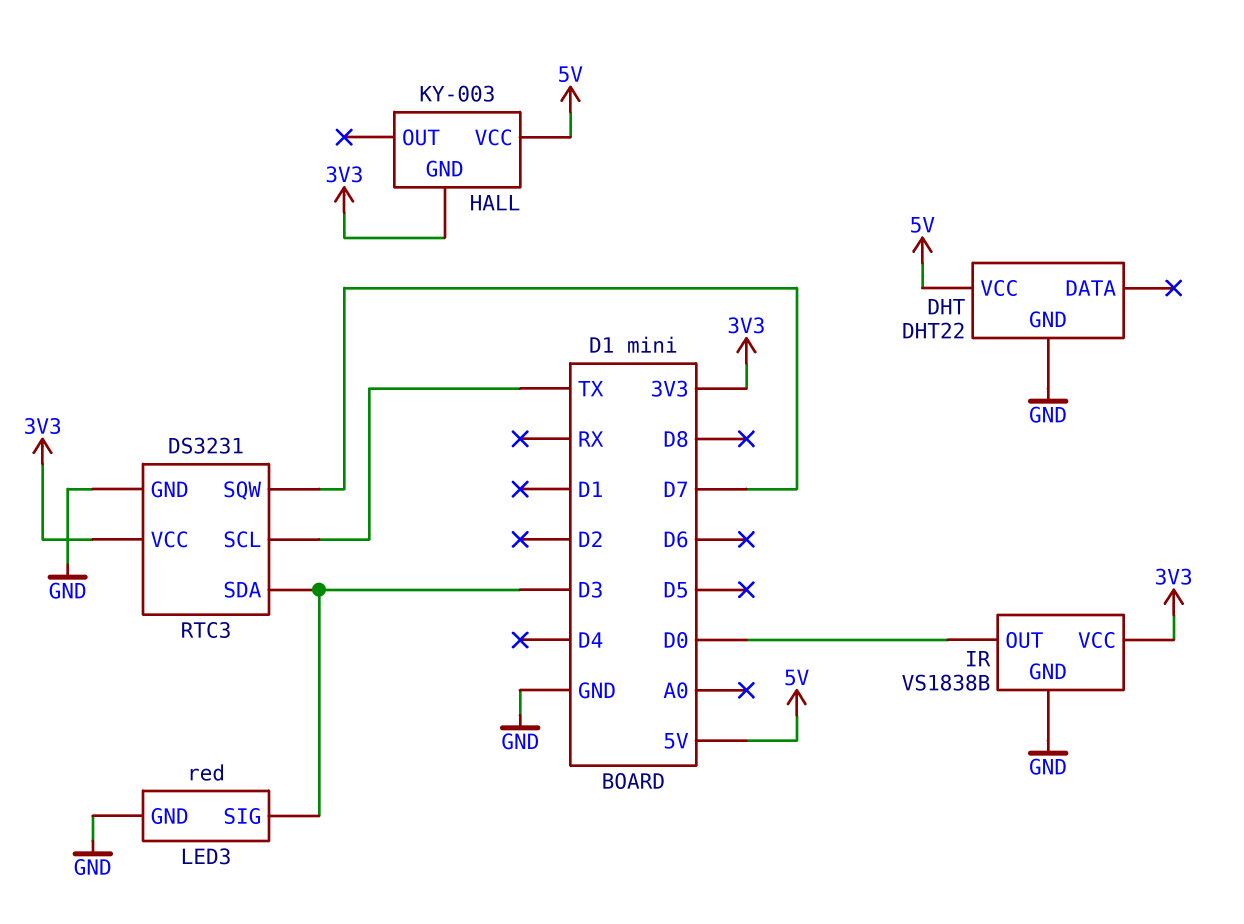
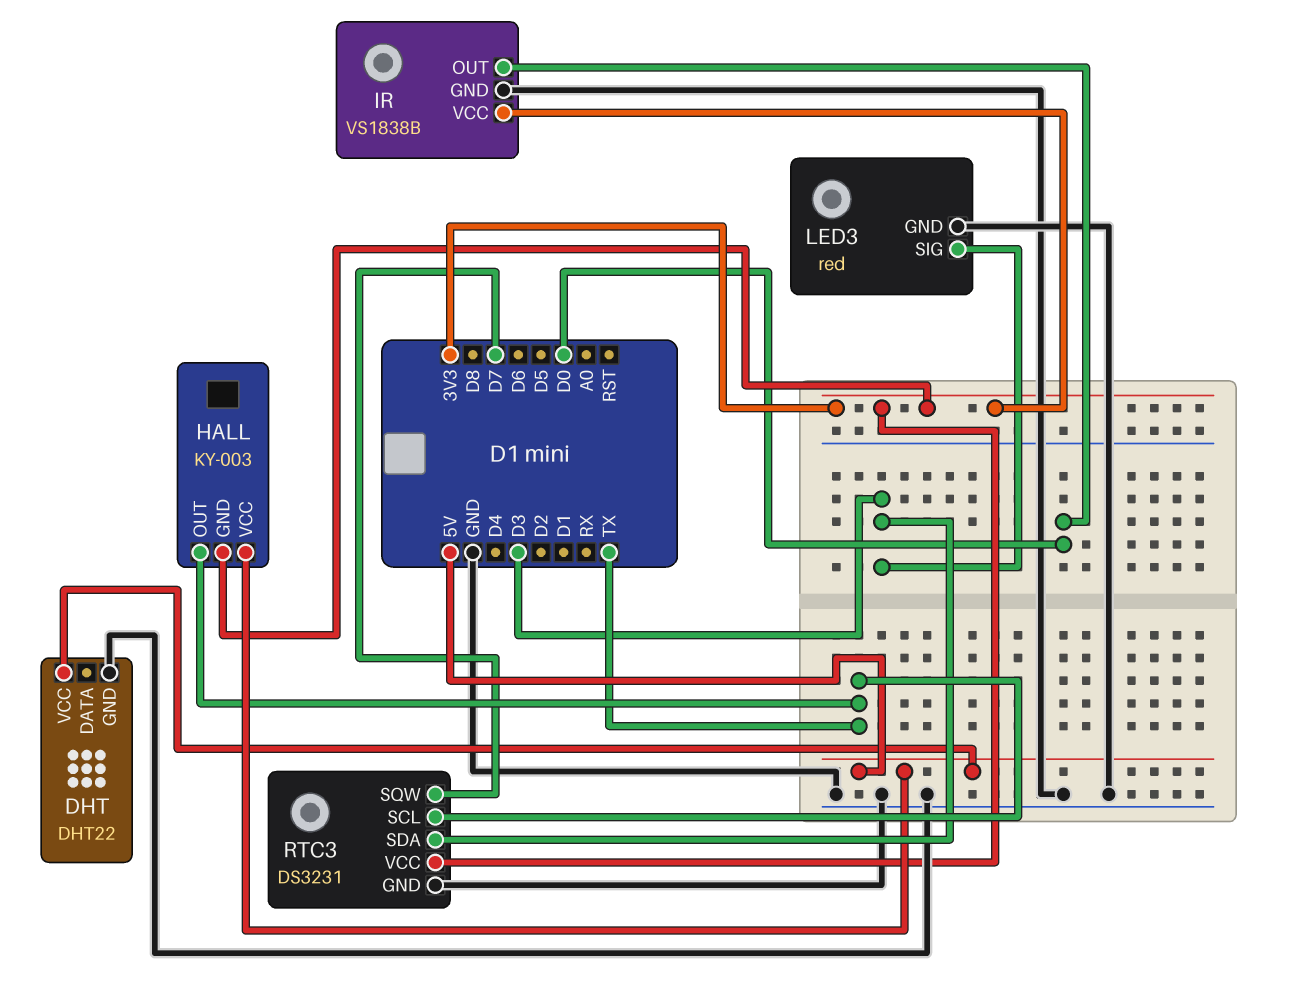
HALL pin OUT: none -> TX

